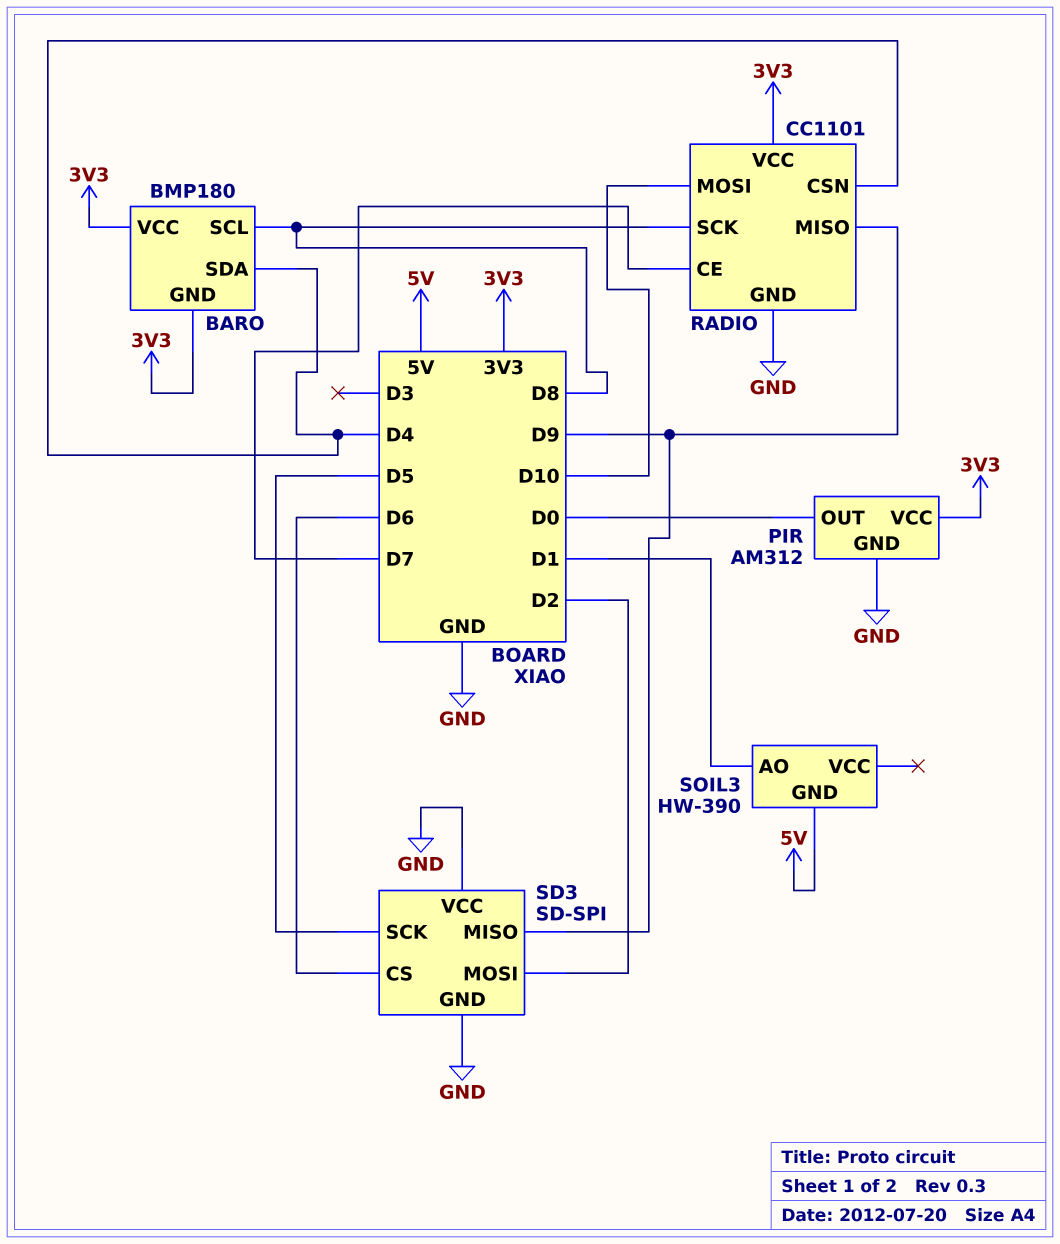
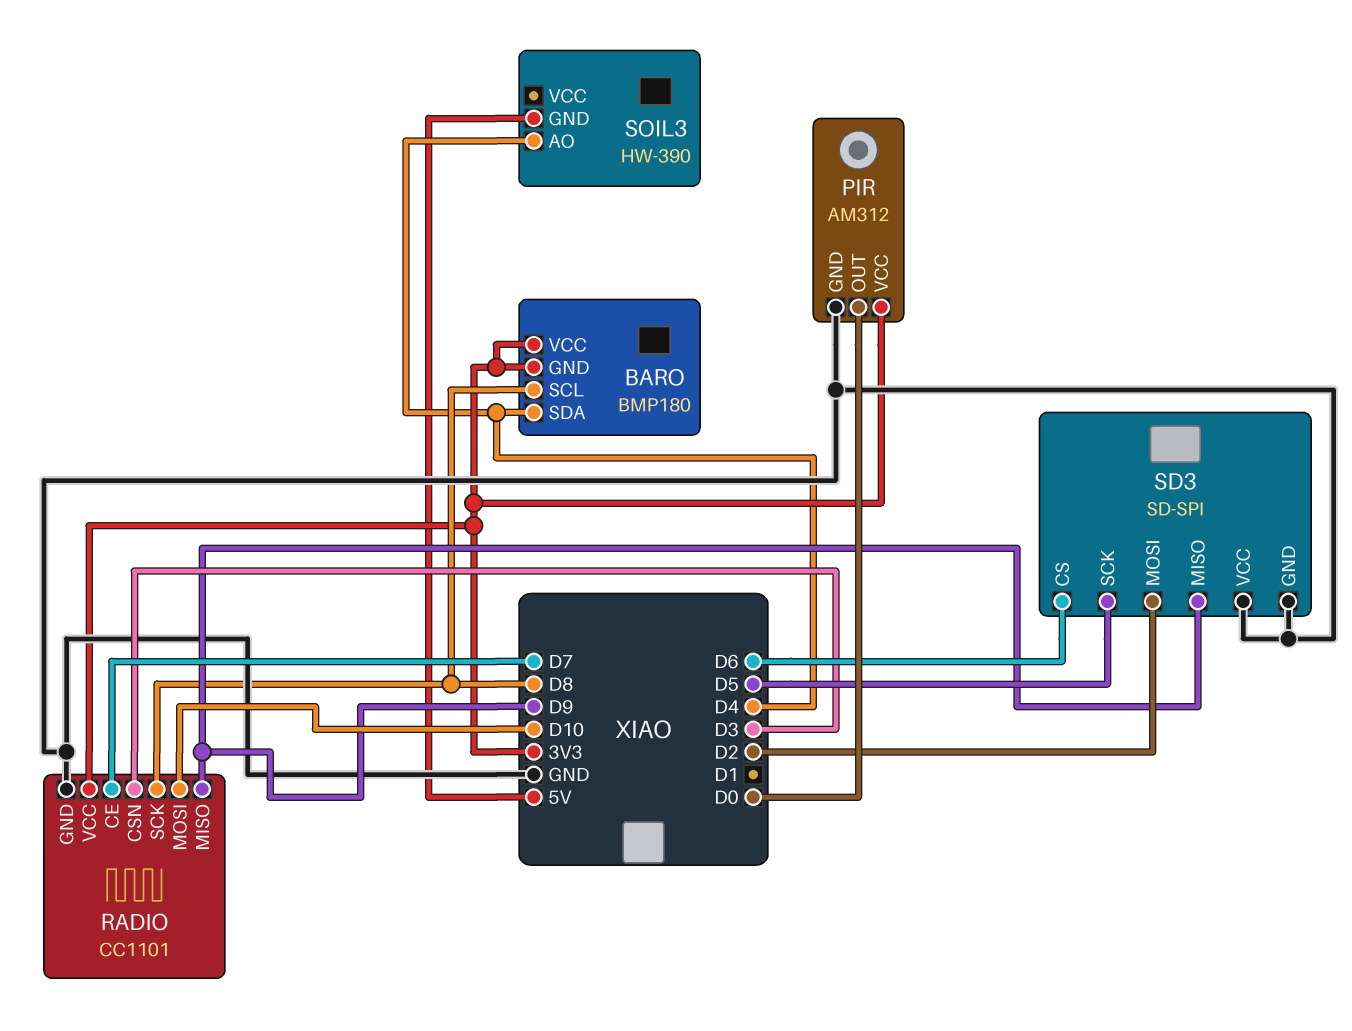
RADIO pin CSN: D4 -> D3
SOIL3 pin AO: D1 -> D4

